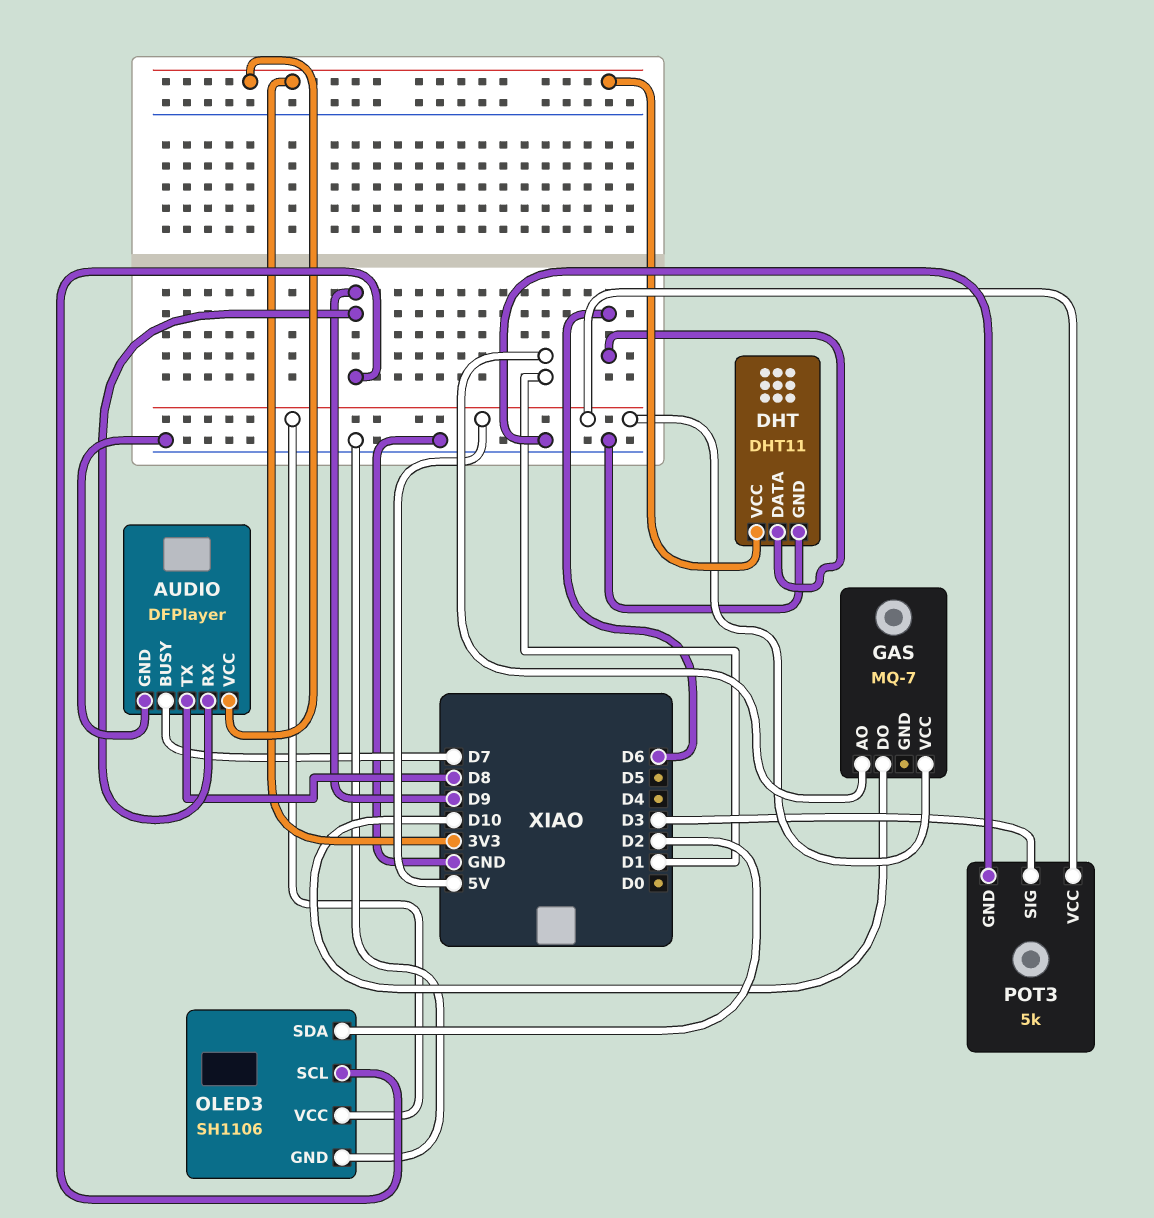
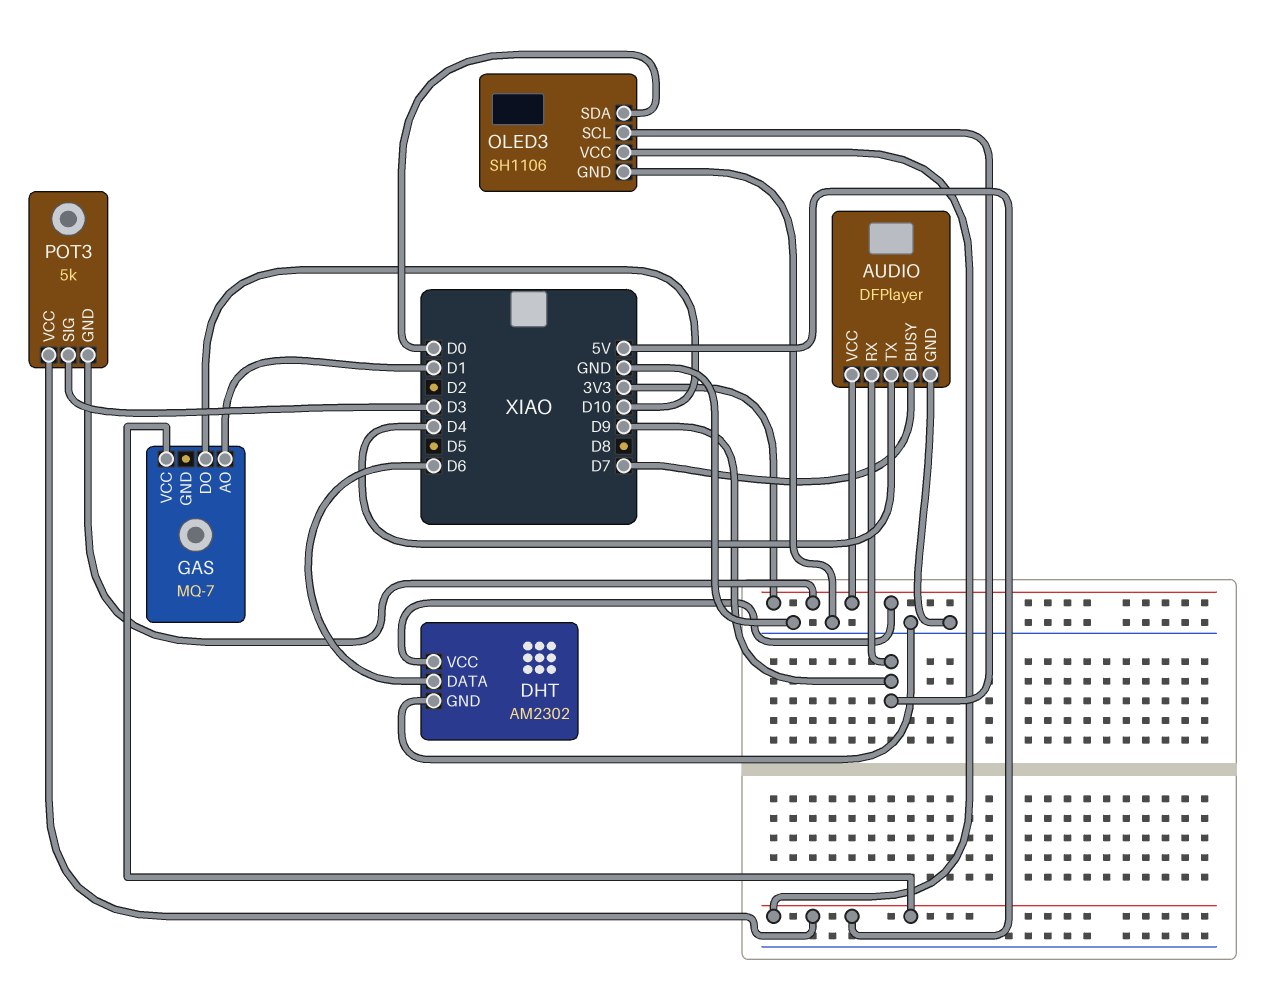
AUDIO pin TX: D8 -> D4
DHT: DHT11 -> AM2302
OLED3 pin SDA: D2 -> D0
POT3 pin GND: GND -> 3V3

